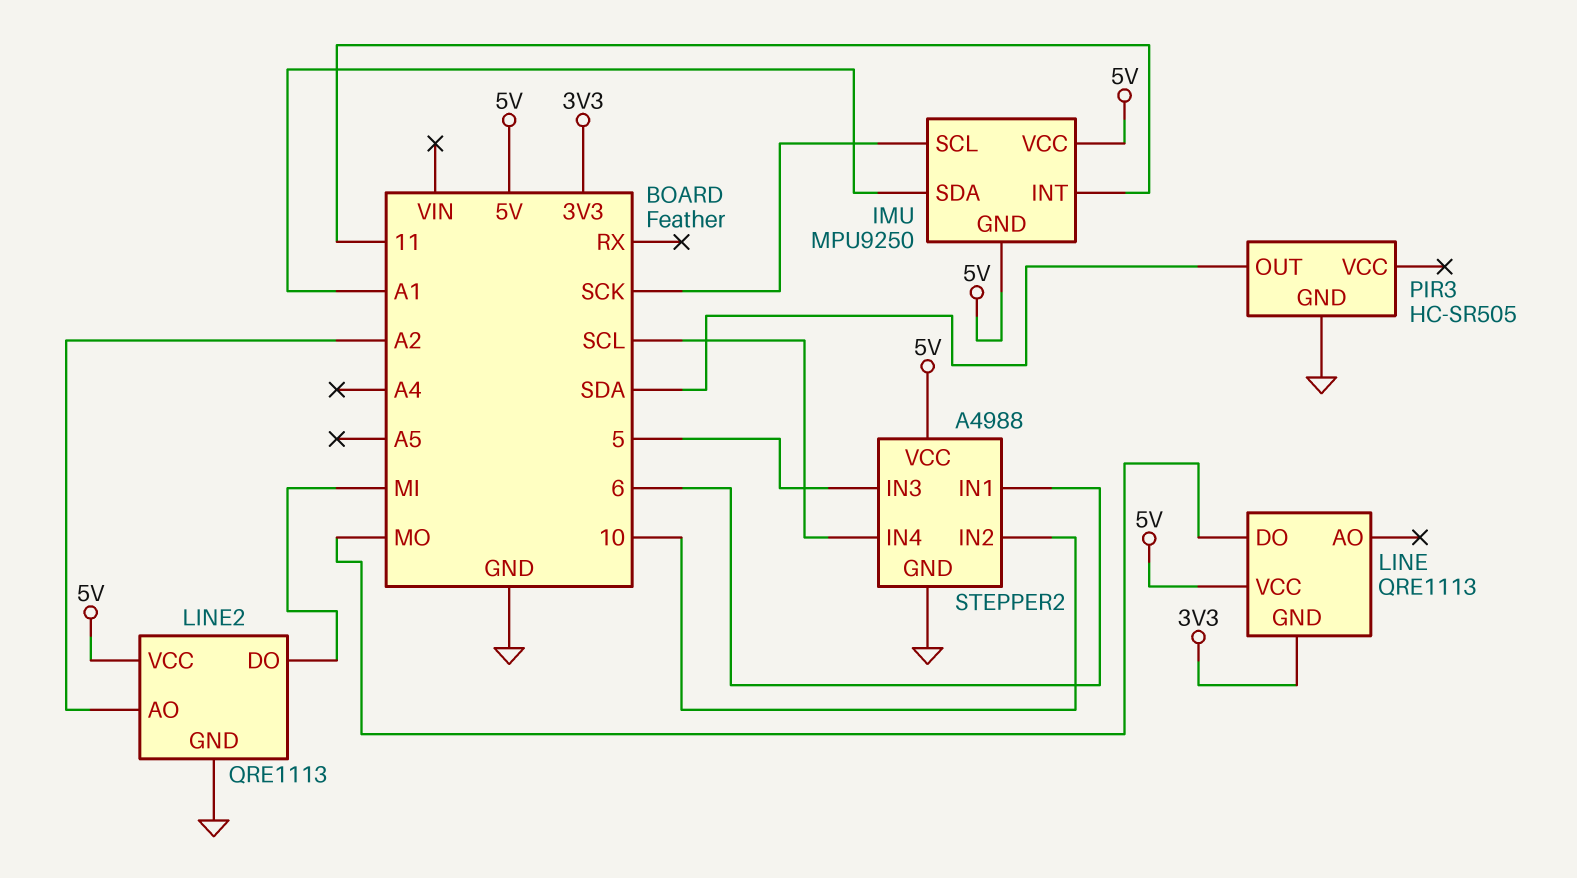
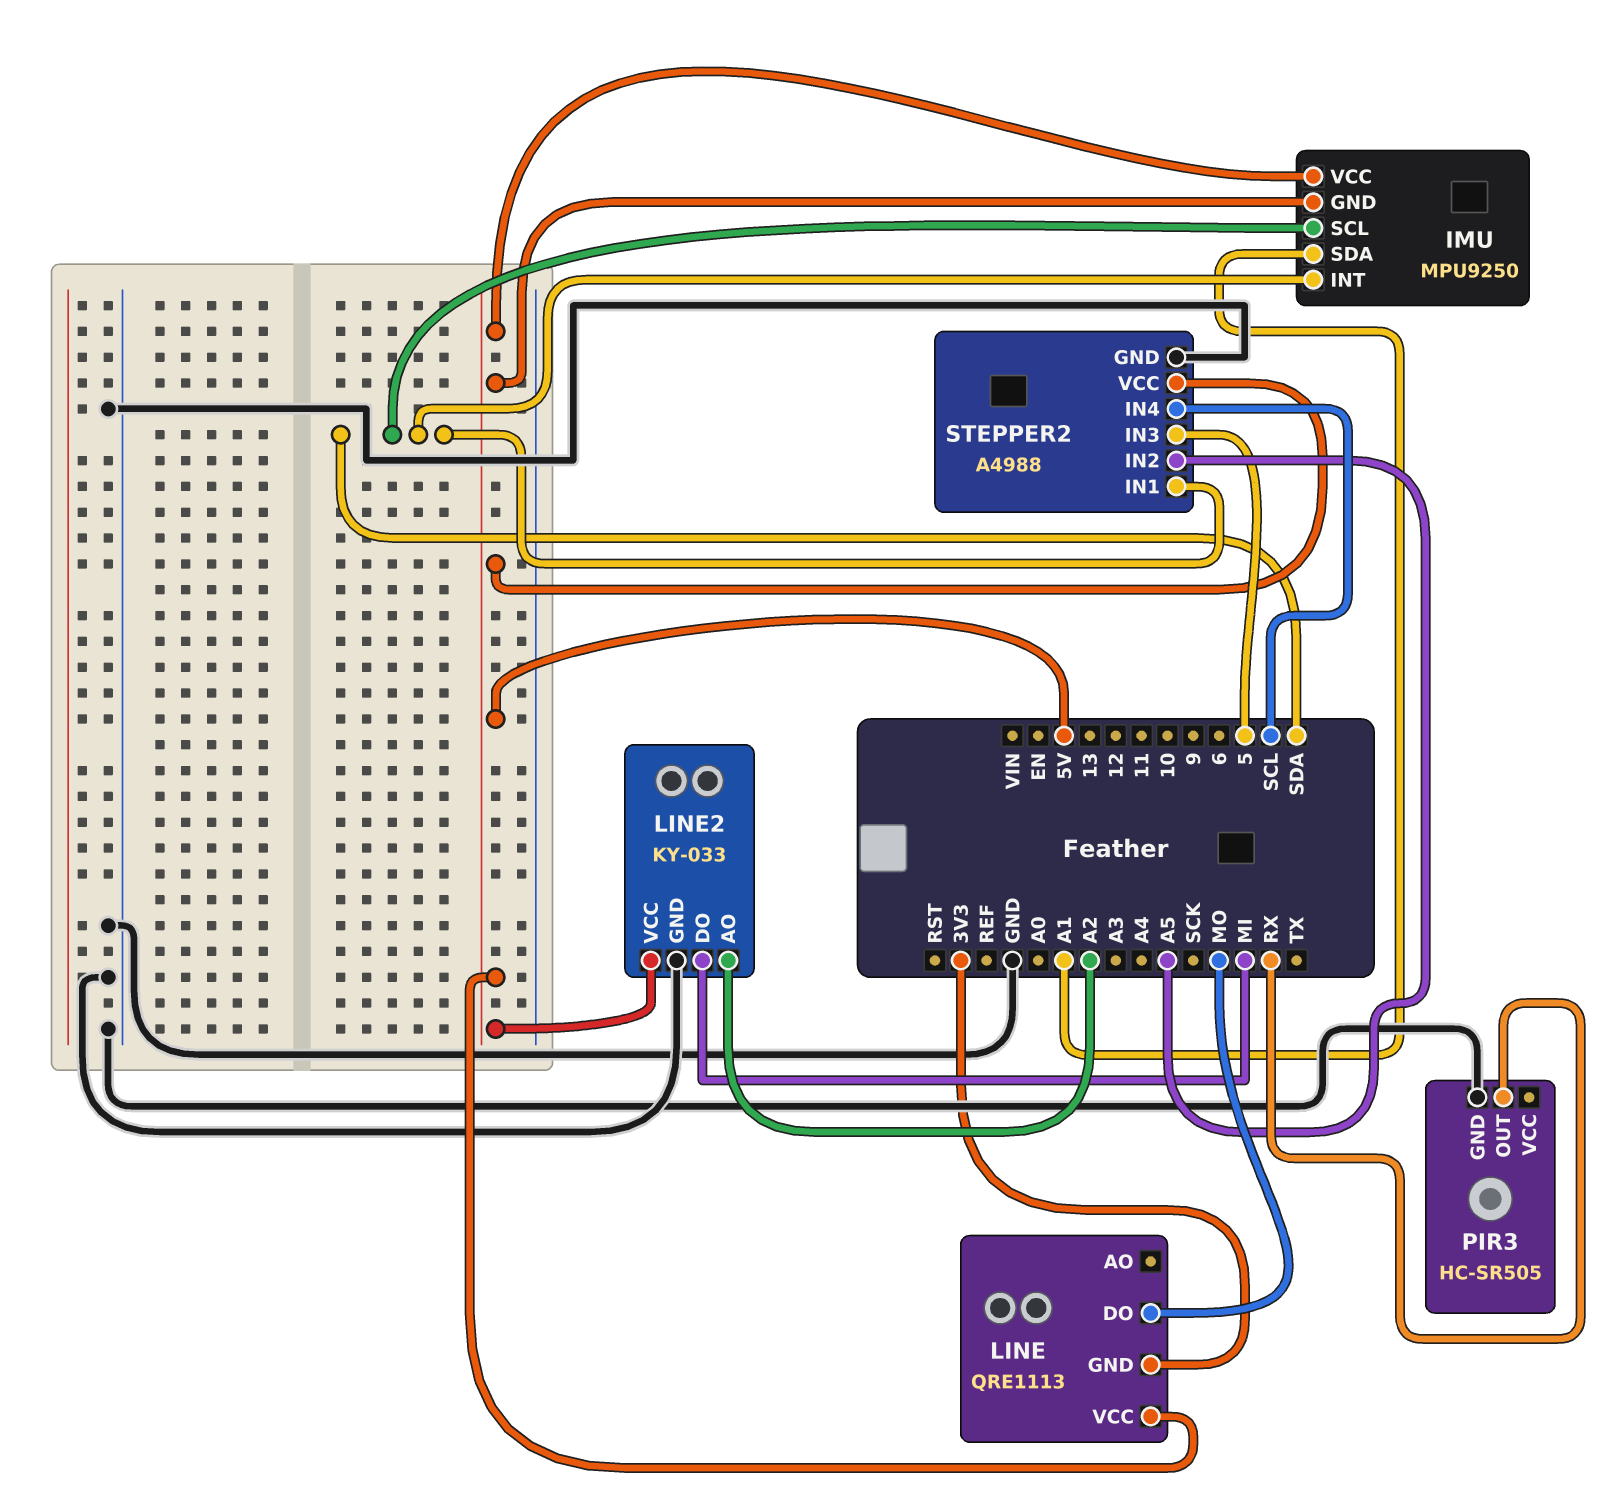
IMU pin INT: 11 -> SDA
IMU pin SCL: SCK -> SDA
LINE2: QRE1113 -> KY-033
PIR3 pin OUT: SDA -> RX
STEPPER2 pin IN1: 6 -> SDA
STEPPER2 pin IN2: 10 -> A5

